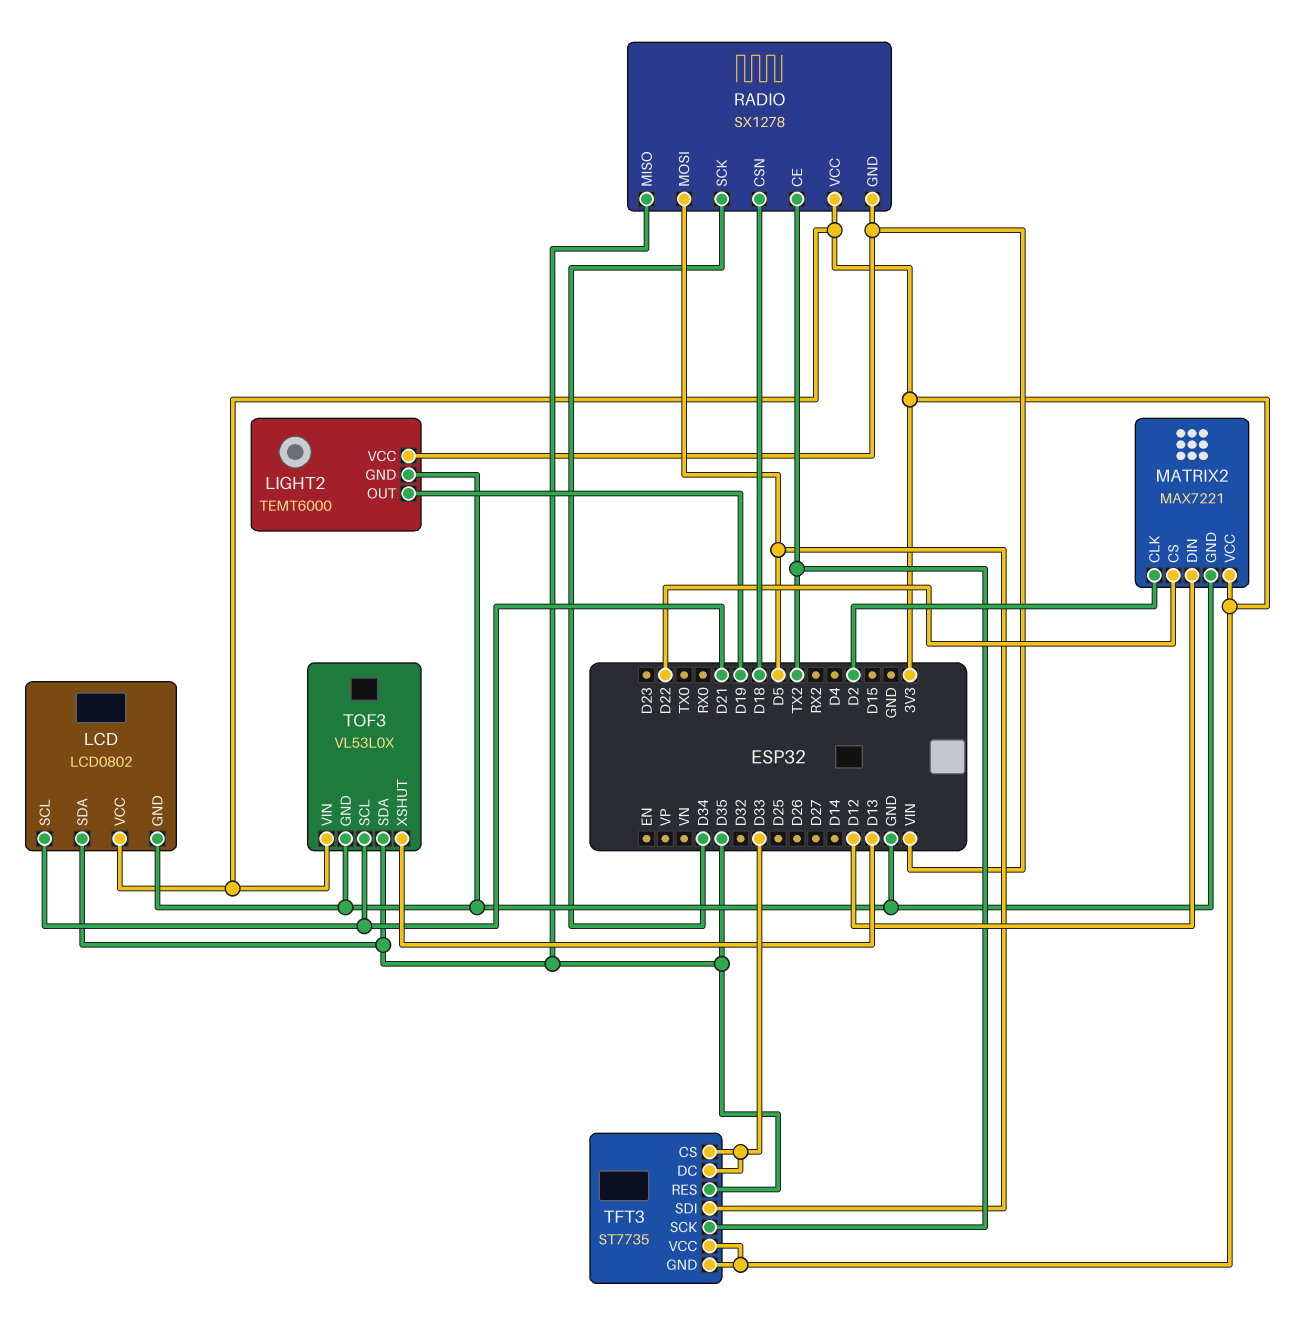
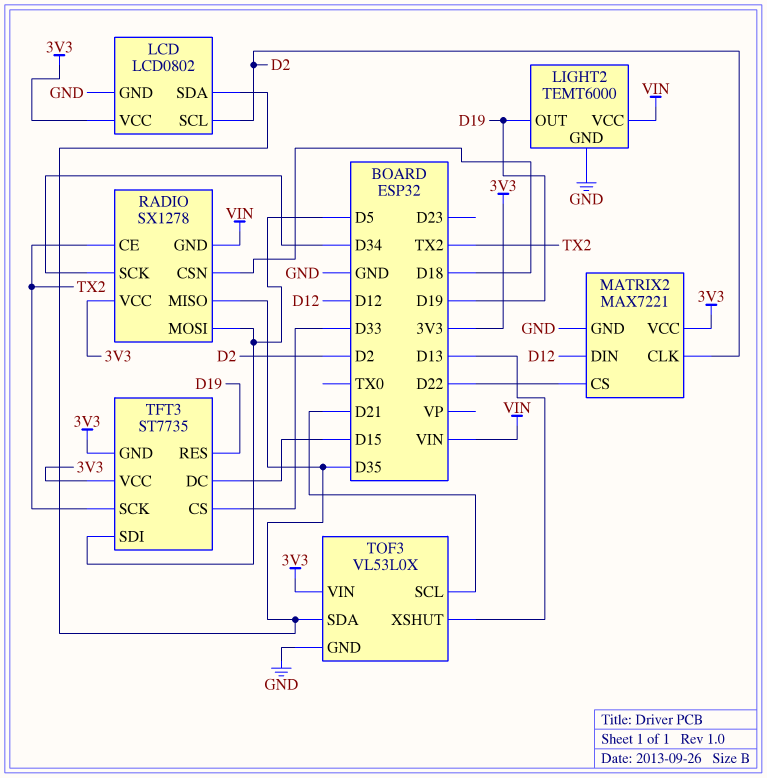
LCD pin SCL: D21 -> D2
TFT3 pin DC: D33 -> D15
TFT3 pin RES: D35 -> D19

